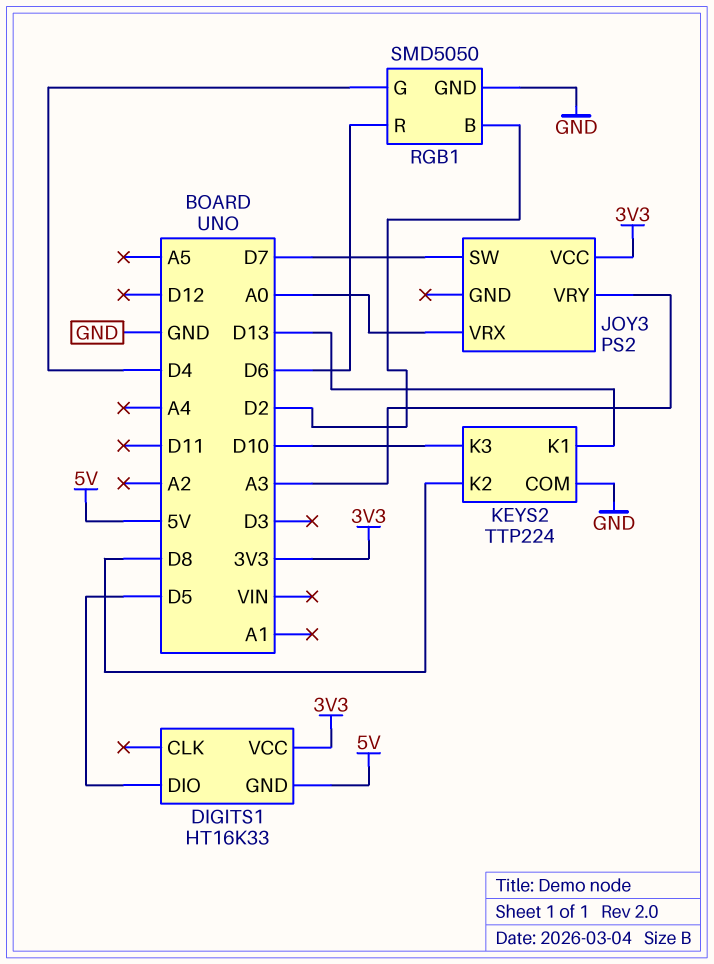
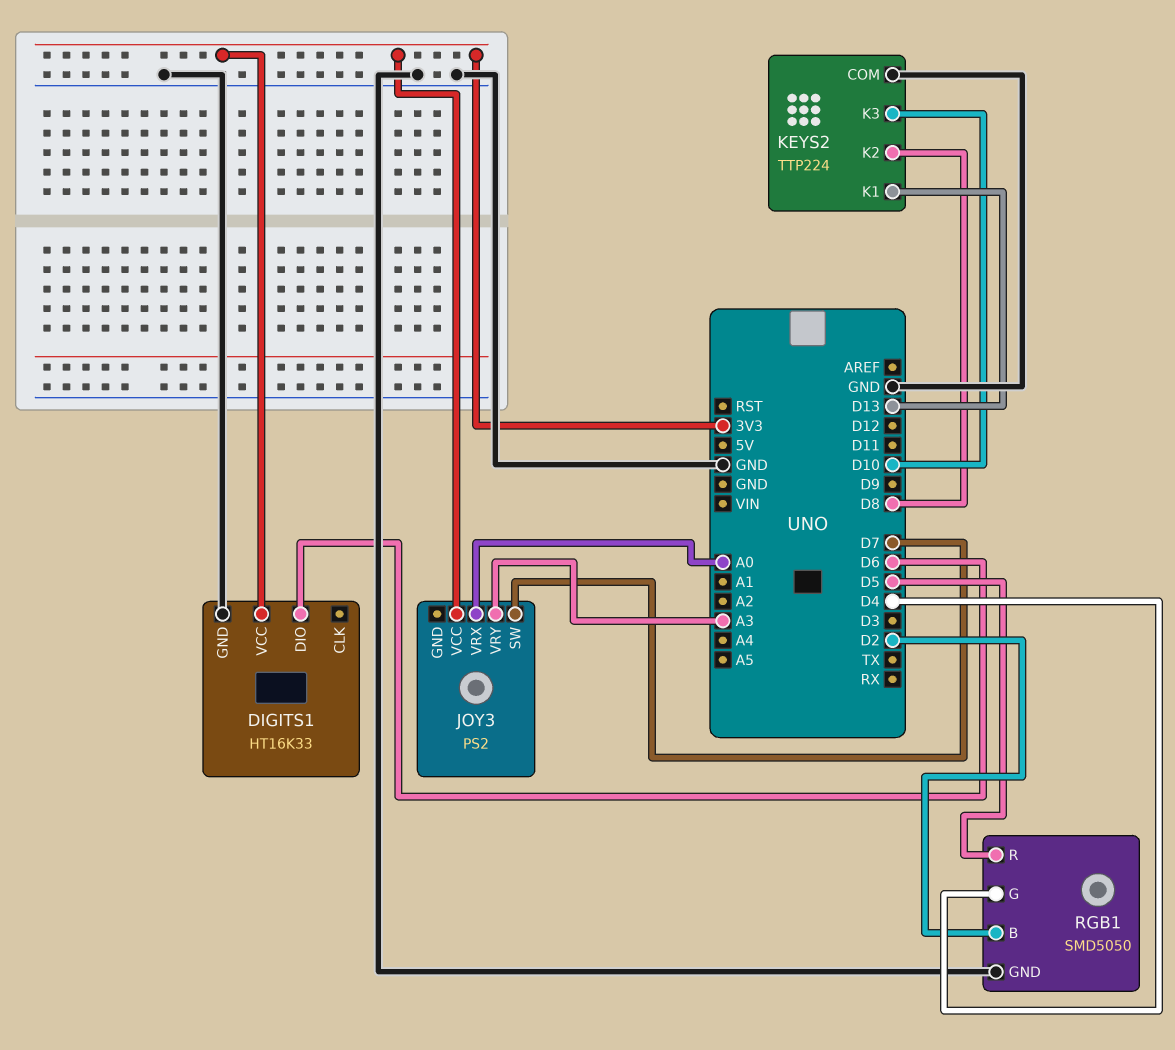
DIGITS1 pin DIO: D5 -> D6
DIGITS1 pin GND: 5V -> GND
RGB1 pin R: D6 -> D5

